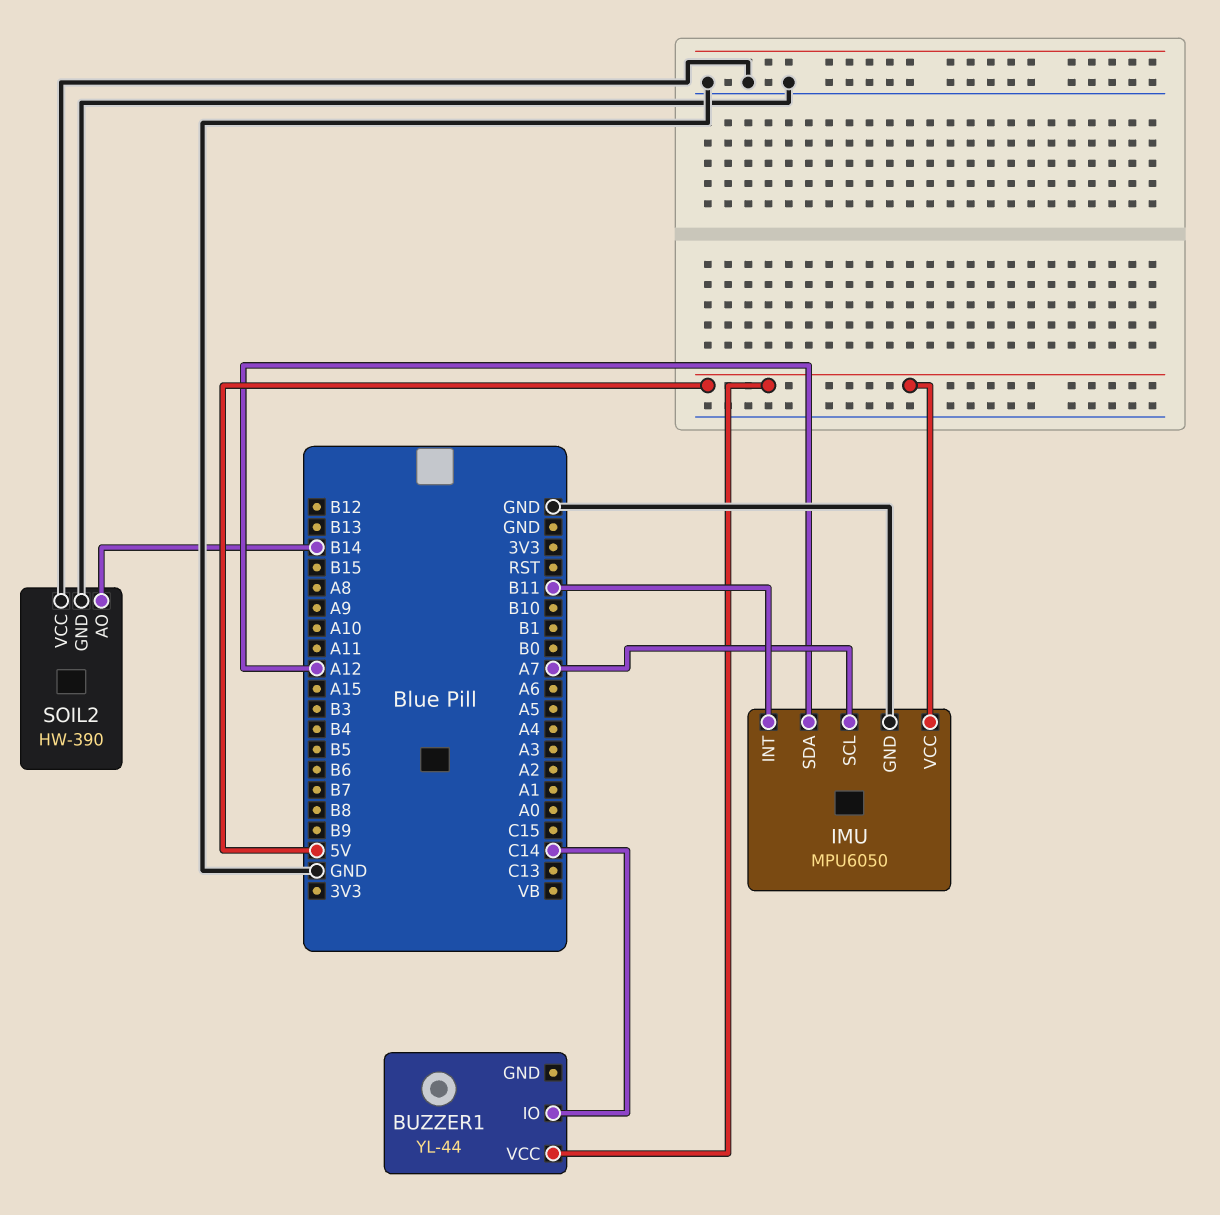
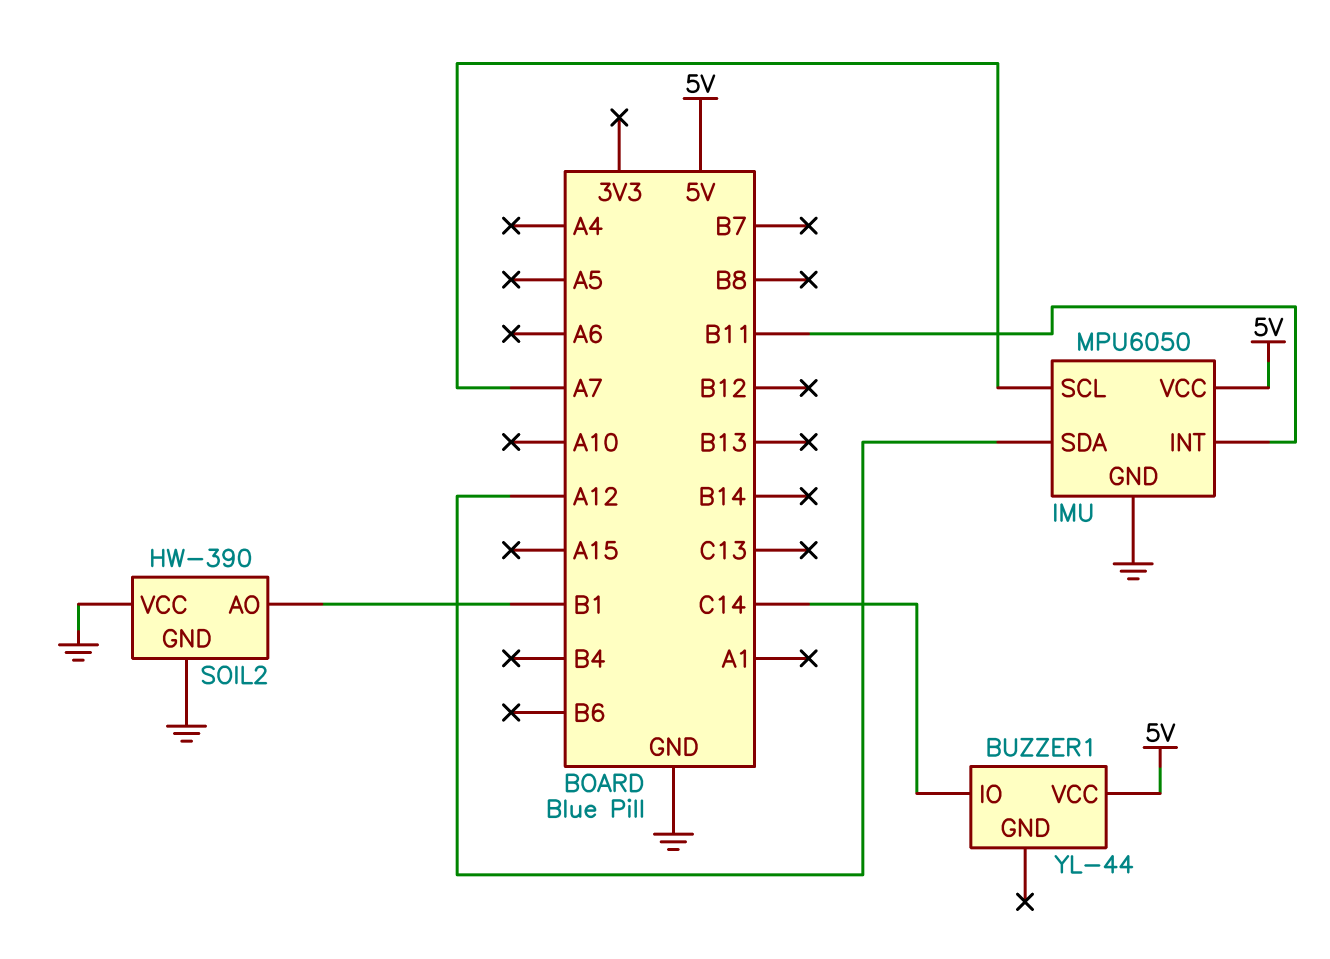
SOIL2 pin AO: B14 -> B1

